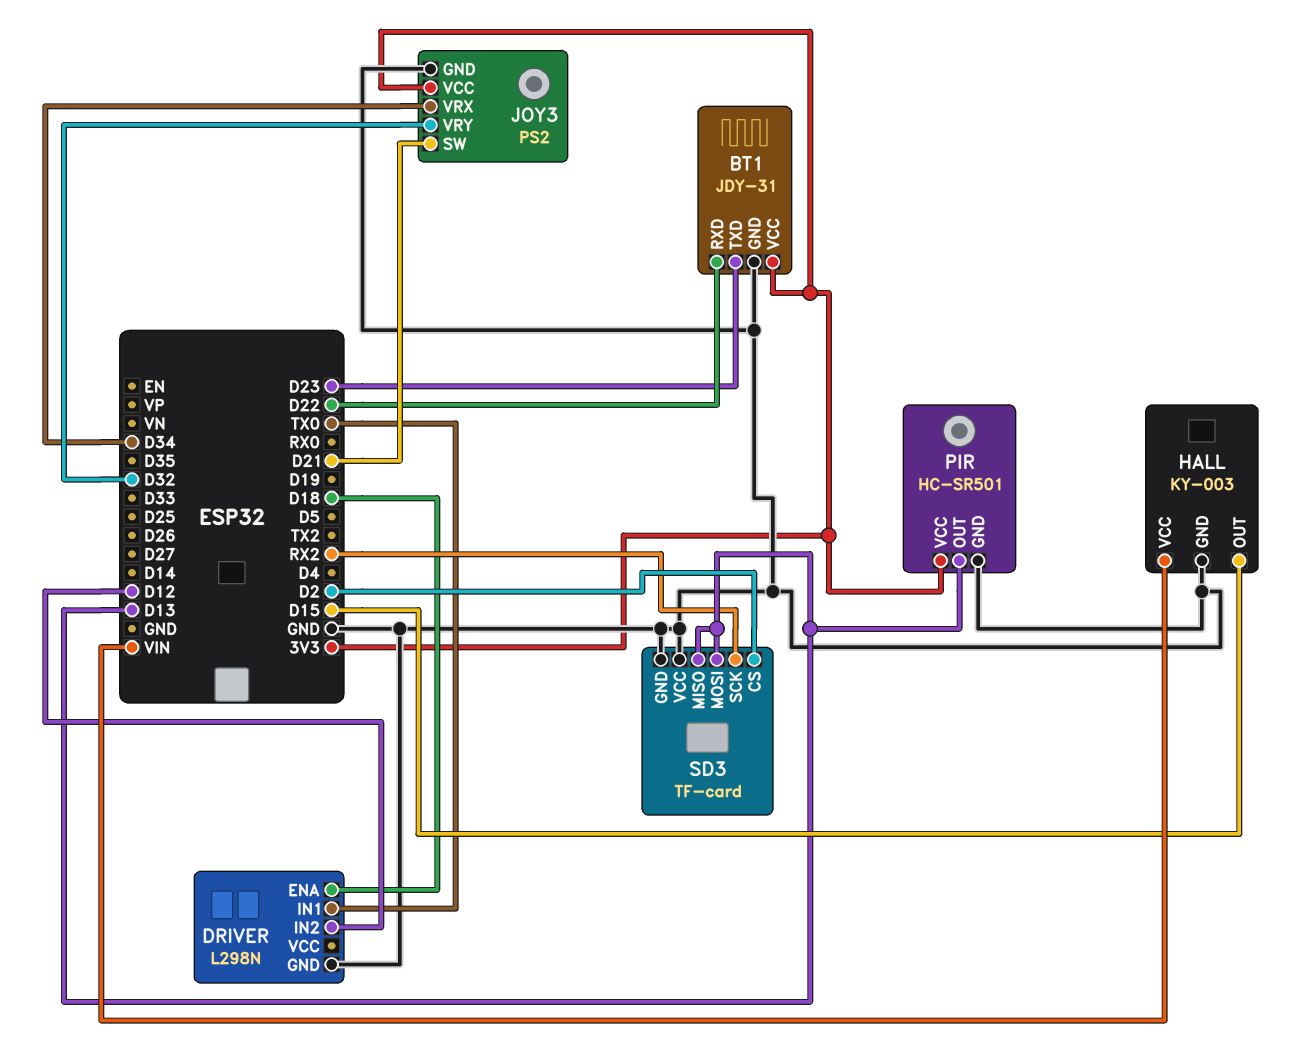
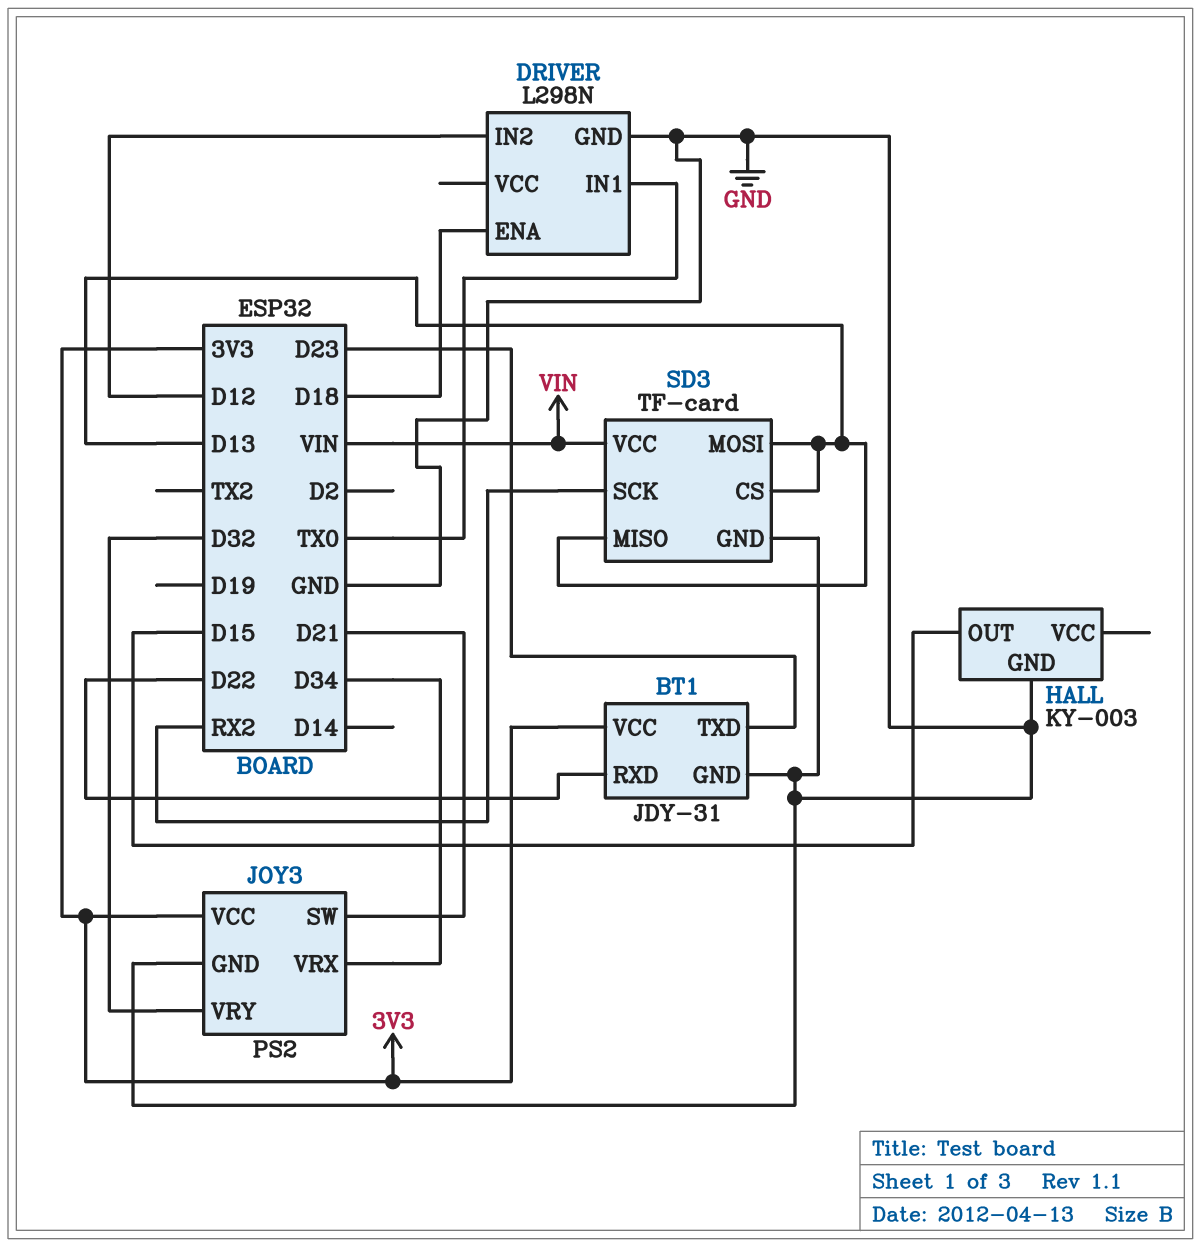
HALL pin VCC: VIN -> none
PIR: HC-SR501 -> none
PIR pin GND: GND -> none
PIR pin OUT: D13 -> none
PIR pin VCC: 3V3 -> none
SD3 pin CS: D2 -> D13
SD3 pin VCC: GND -> VIN

